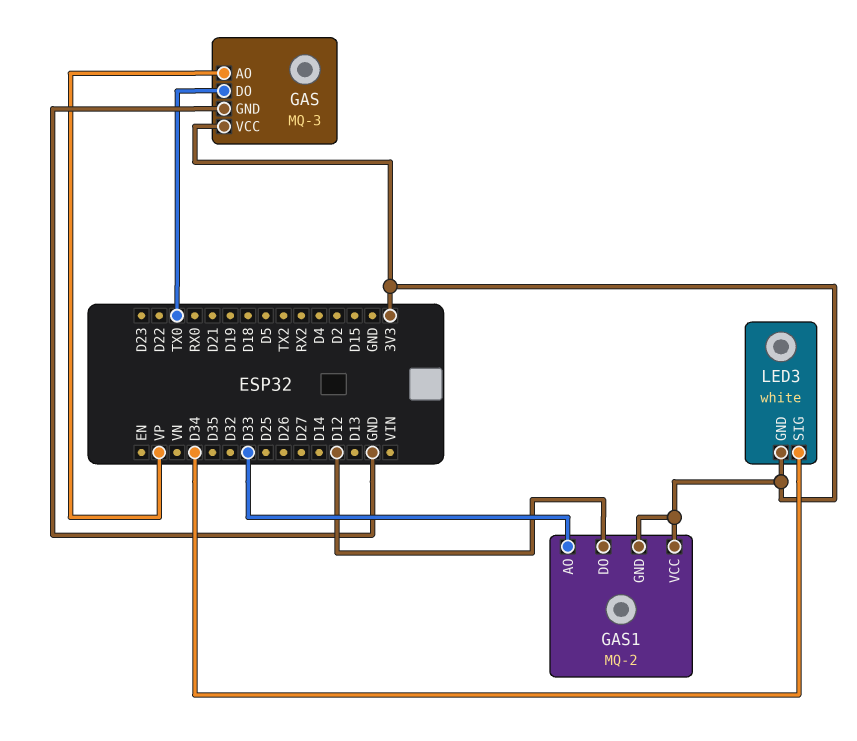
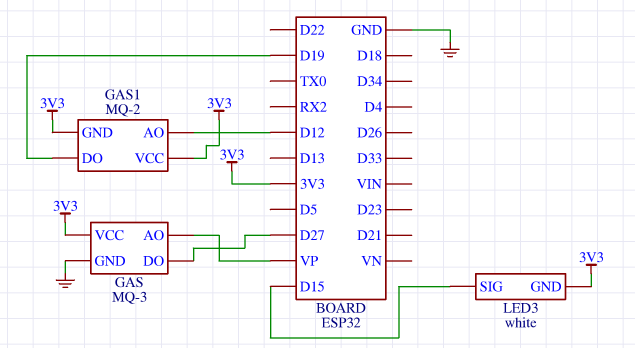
GAS pin DO: TX0 -> D27
GAS1 pin AO: D33 -> D12
GAS1 pin DO: D12 -> D19
LED3 pin SIG: D34 -> D15

